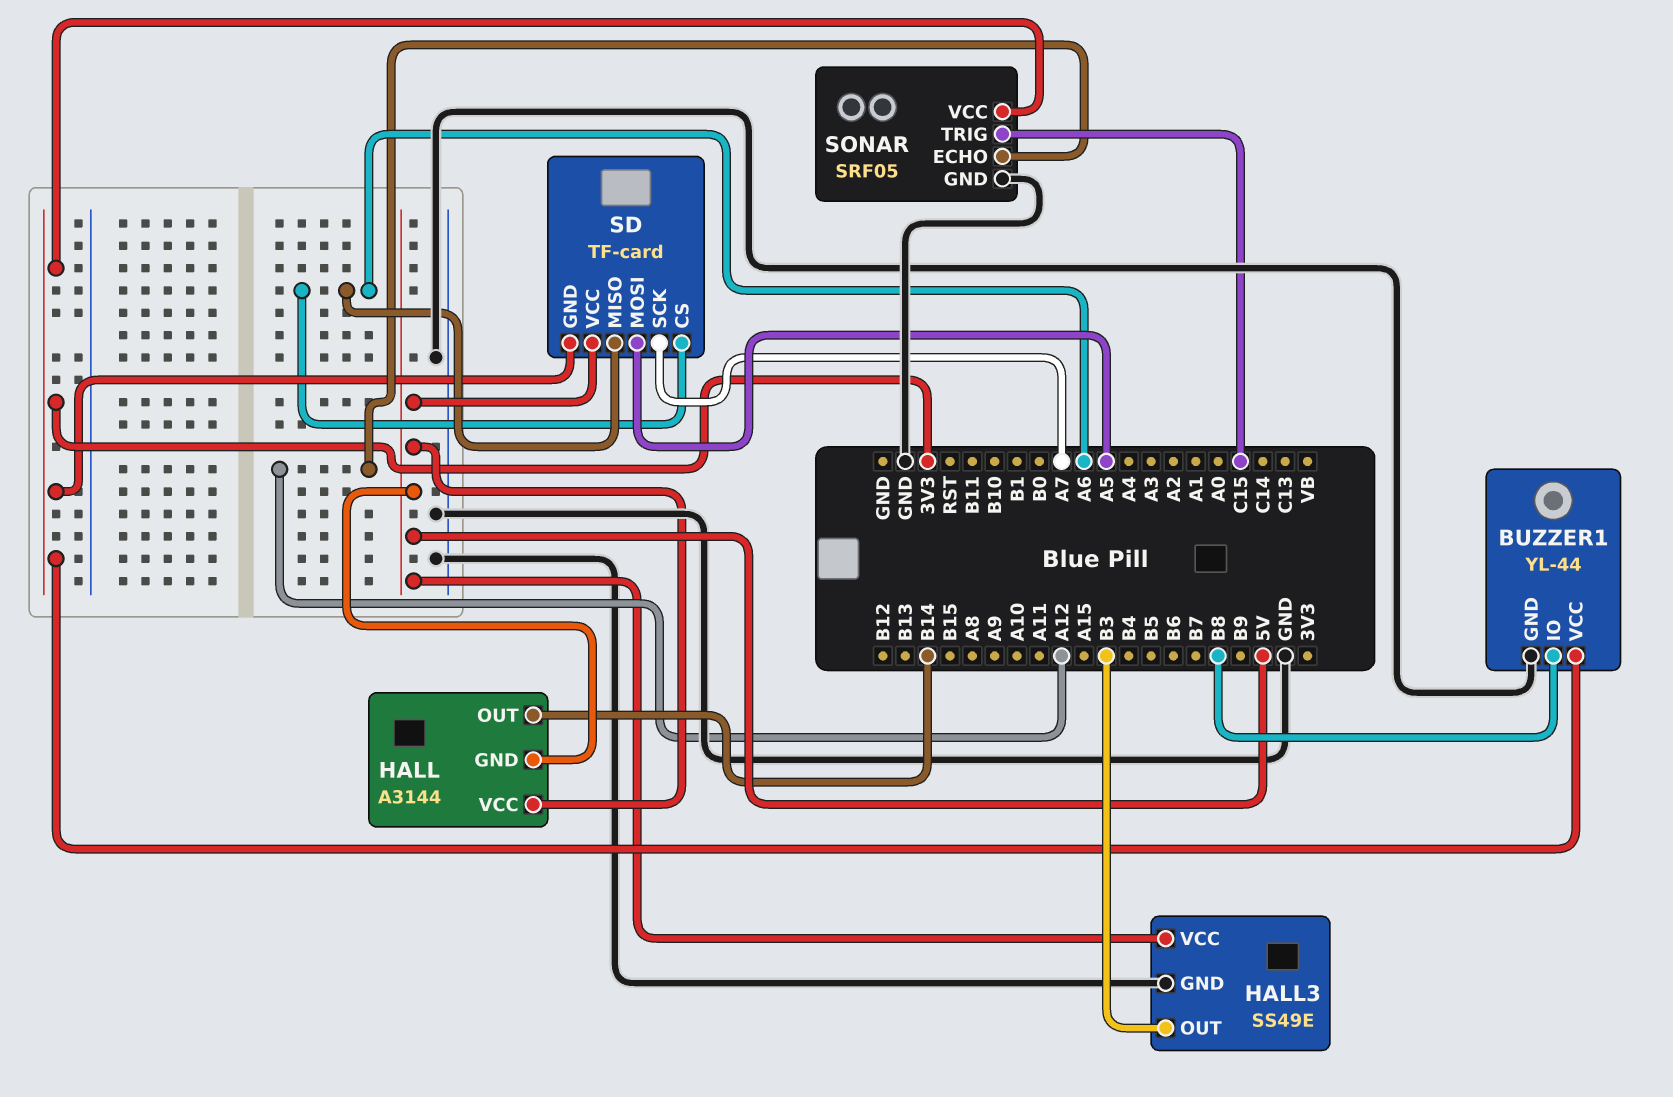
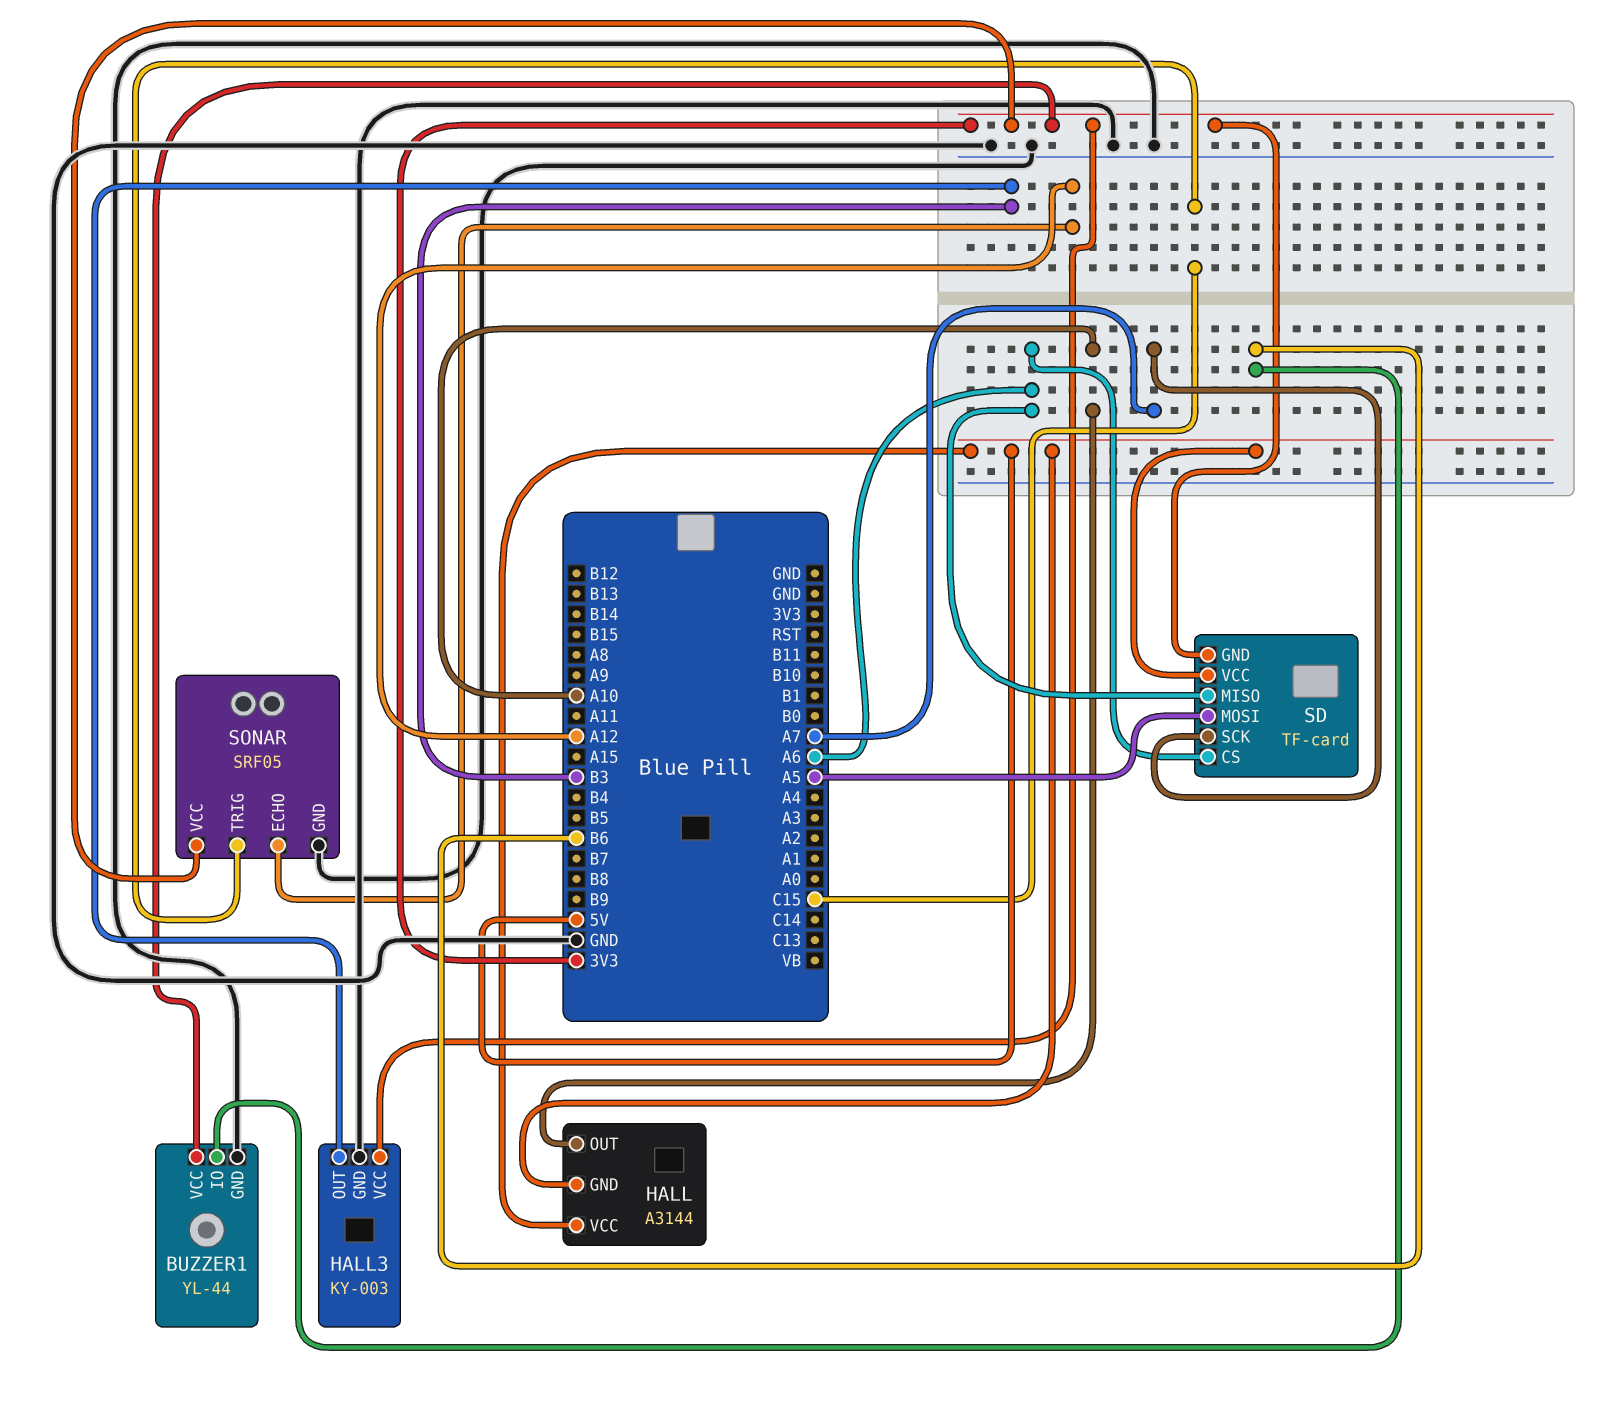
BUZZER1 pin IO: B8 -> B6
HALL pin OUT: B14 -> A10
HALL3: SS49E -> KY-003
HALL3 pin VCC: 5V -> 3V3

